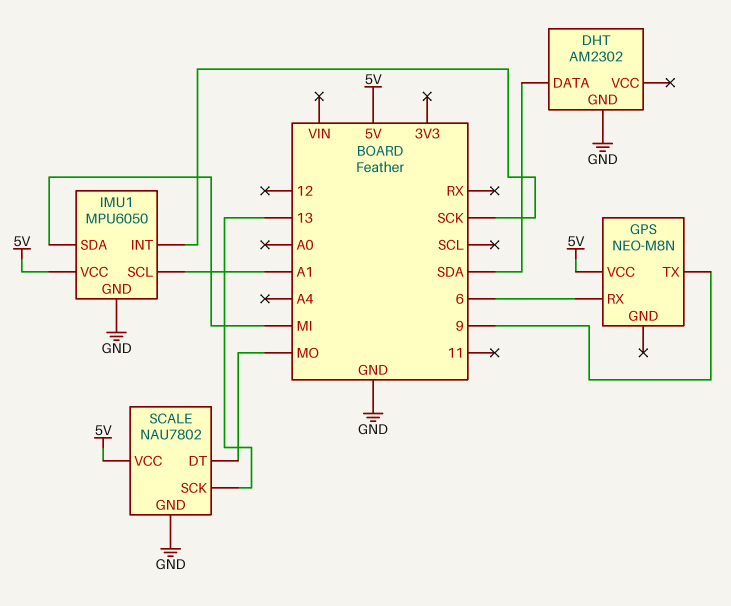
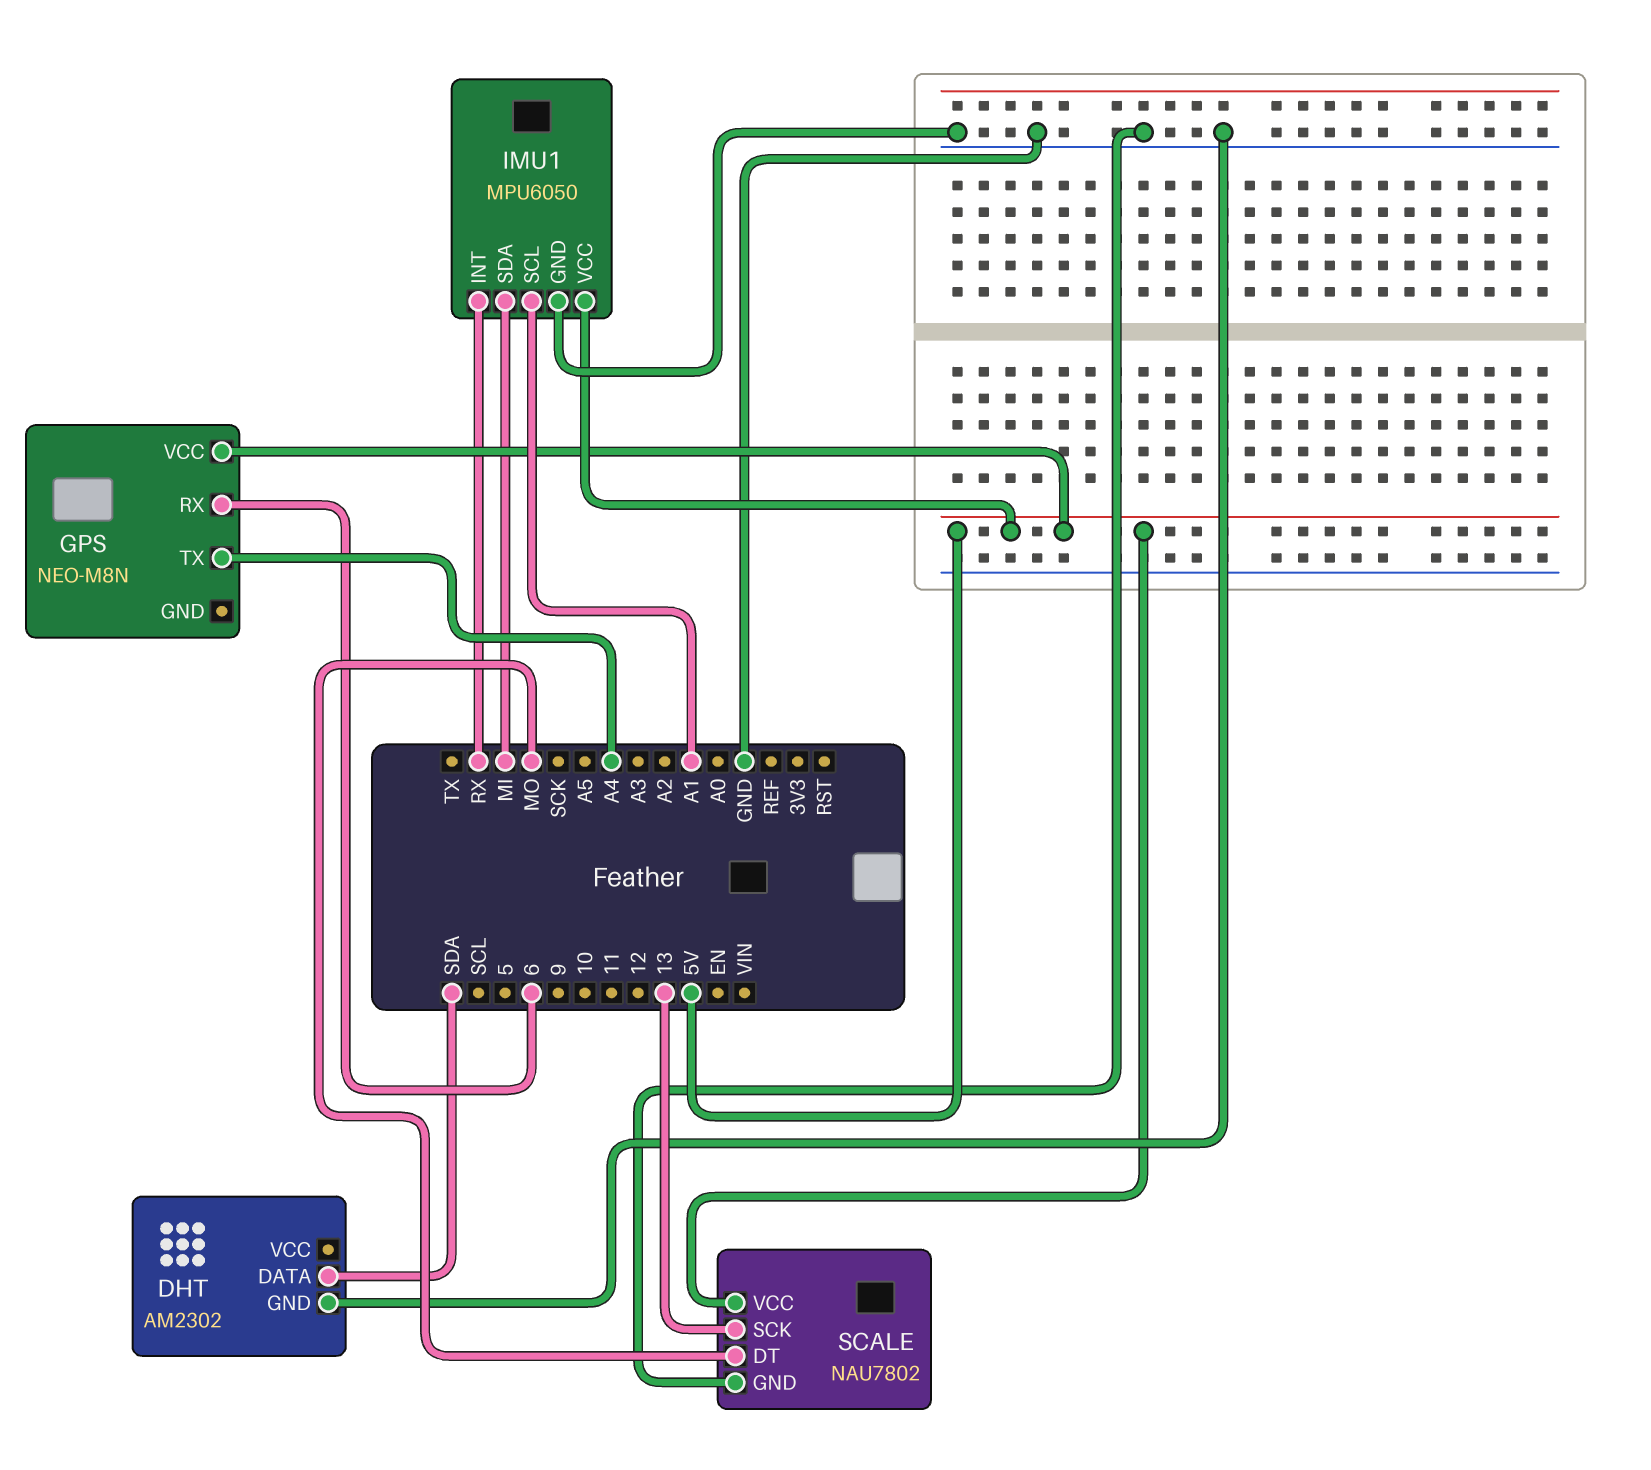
GPS pin TX: 9 -> A4
IMU1 pin INT: SCK -> RX

